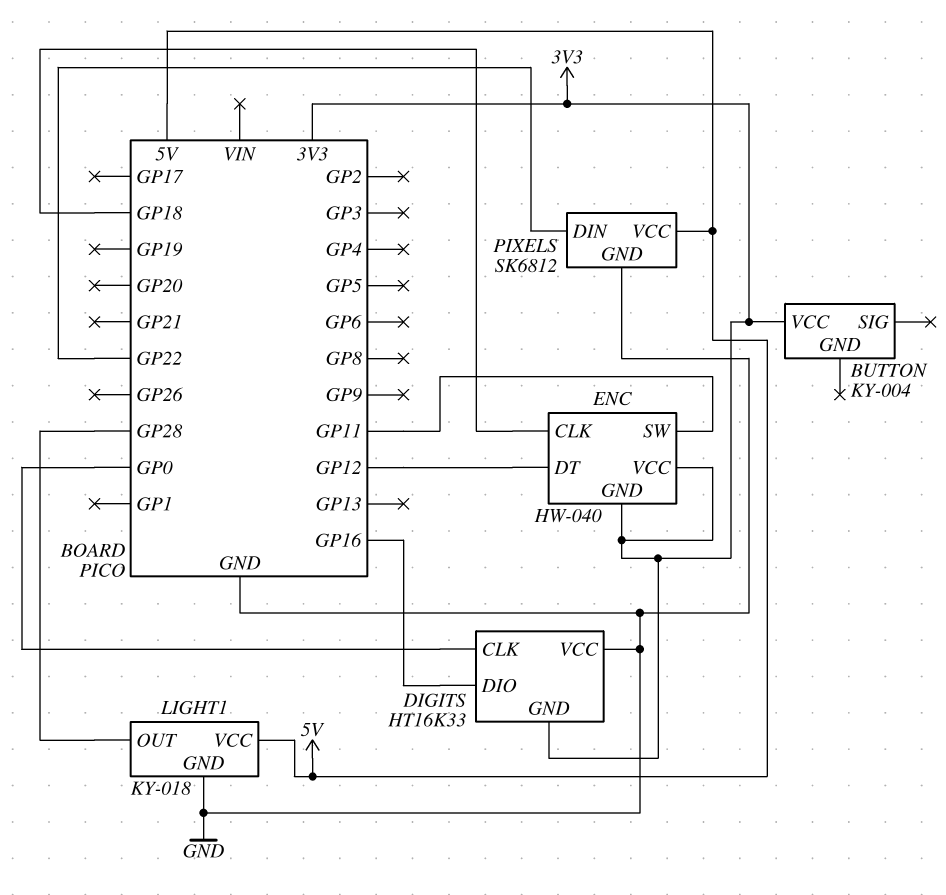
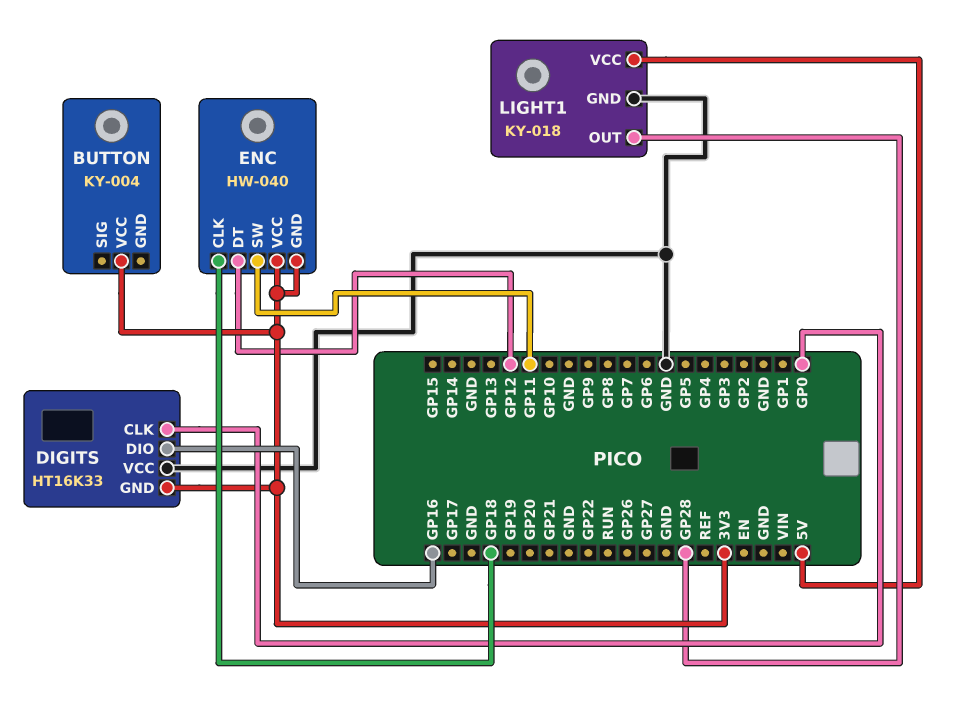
PIXELS: SK6812 -> none
PIXELS pin DIN: GP22 -> none
PIXELS pin GND: GND -> none
PIXELS pin VCC: 5V -> none

